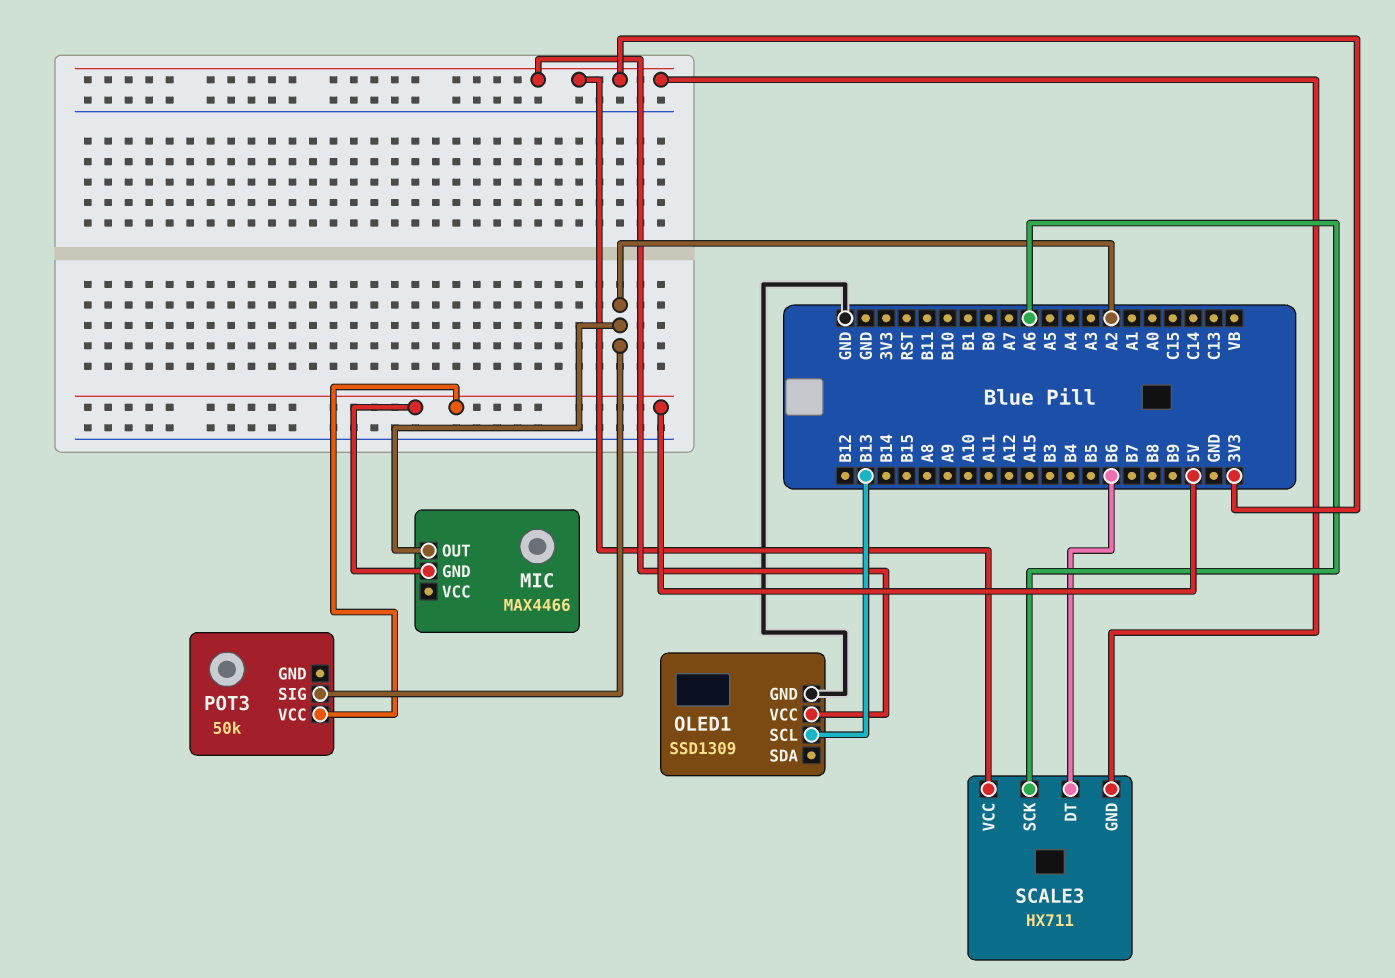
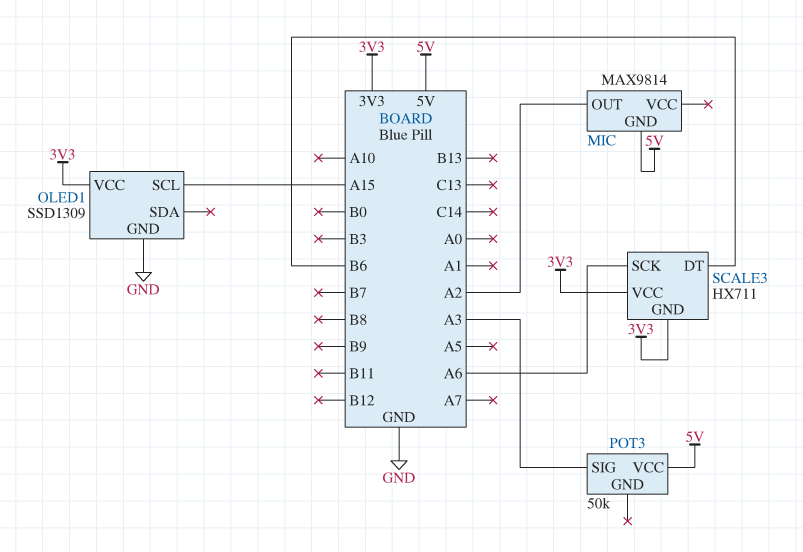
MIC: MAX4466 -> MAX9814
OLED1 pin SCL: B13 -> A15
POT3 pin SIG: A2 -> A3

